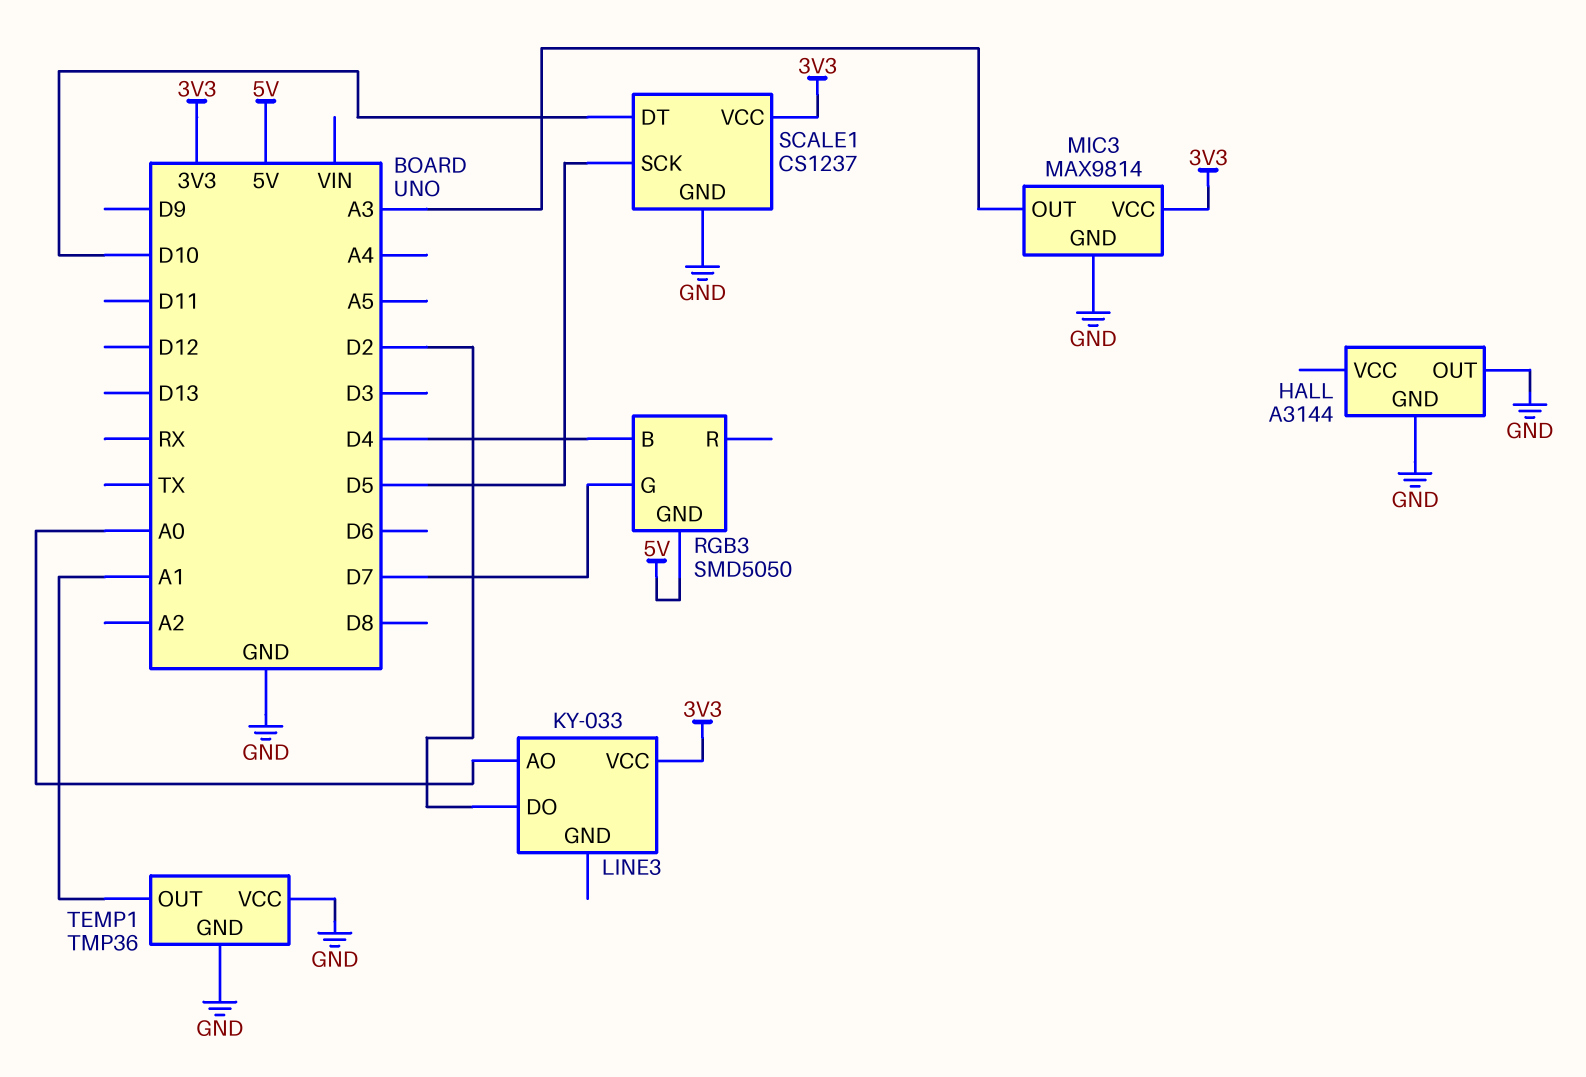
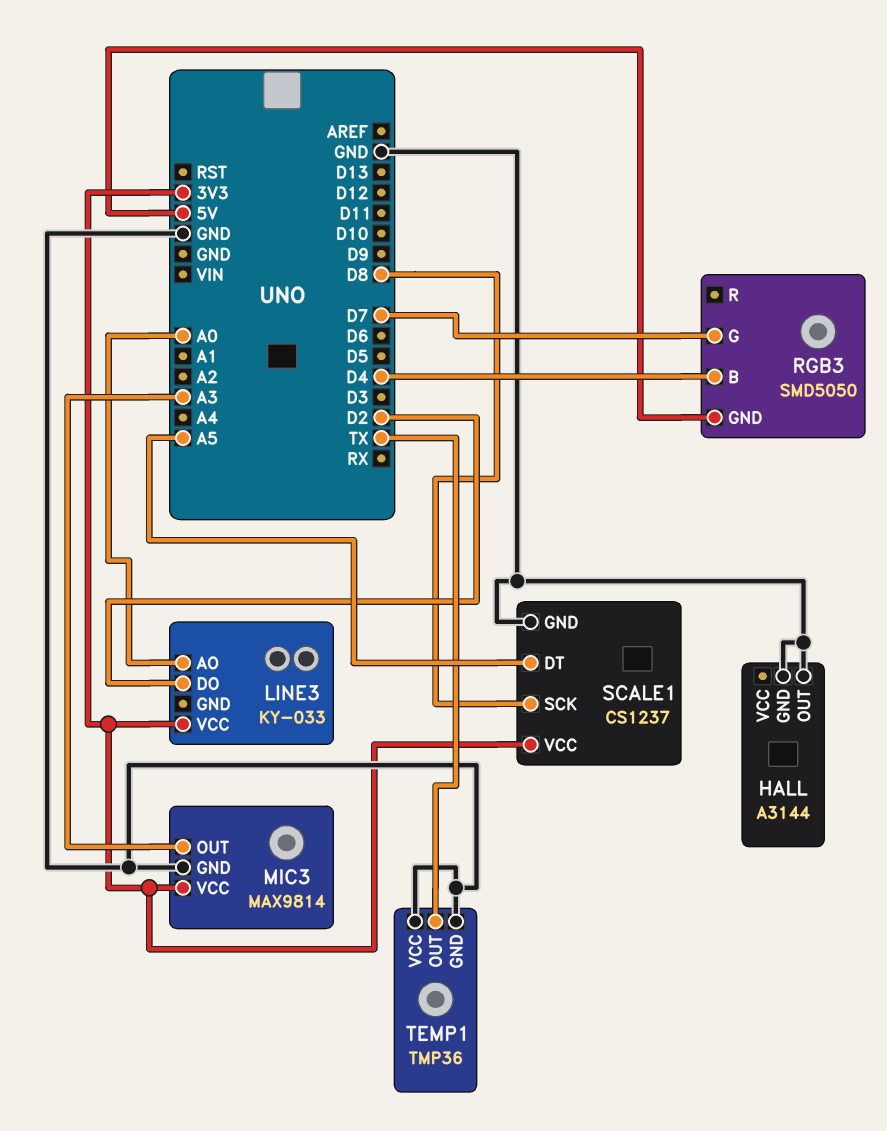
SCALE1 pin DT: D10 -> A5
SCALE1 pin SCK: D5 -> D8
TEMP1 pin OUT: A1 -> TX

